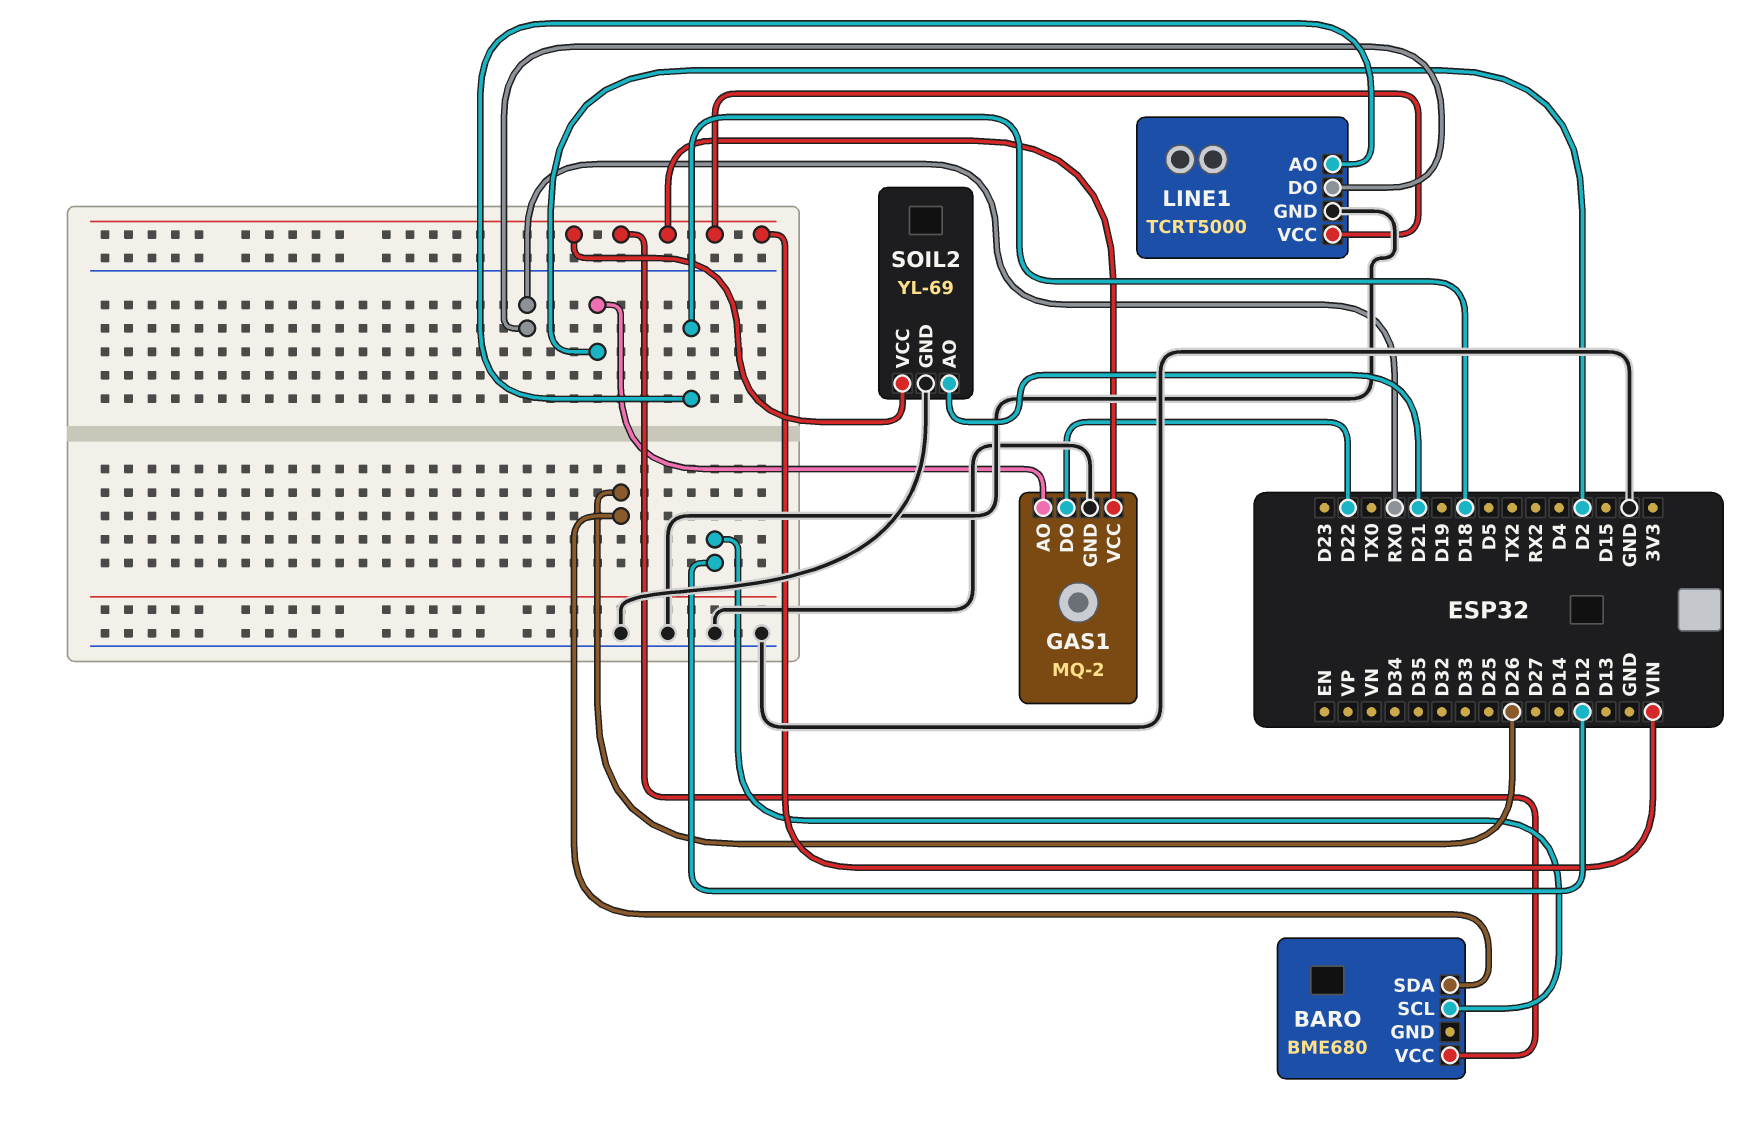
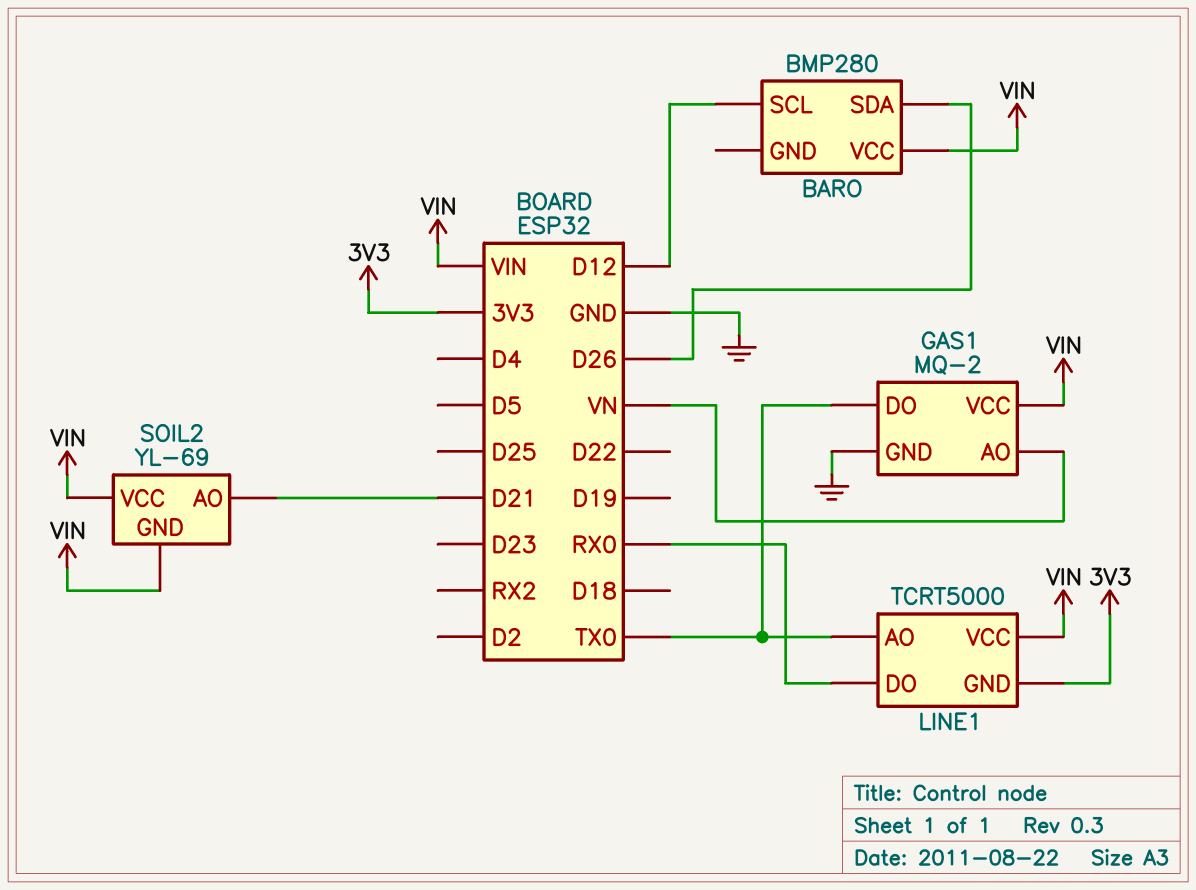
BARO: BME680 -> BMP280
GAS1 pin AO: D2 -> VN
GAS1 pin DO: D22 -> TX0
LINE1 pin AO: D18 -> TX0
LINE1 pin GND: GND -> 3V3
SOIL2 pin GND: GND -> VIN

